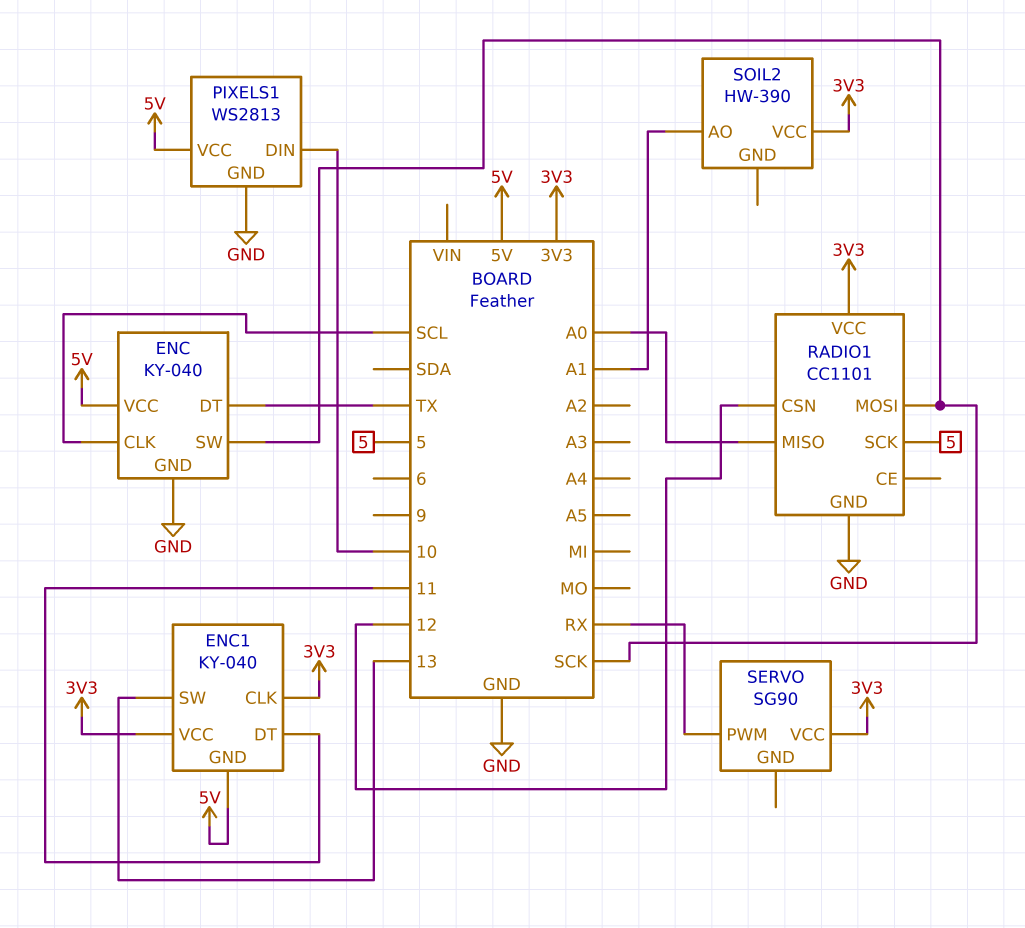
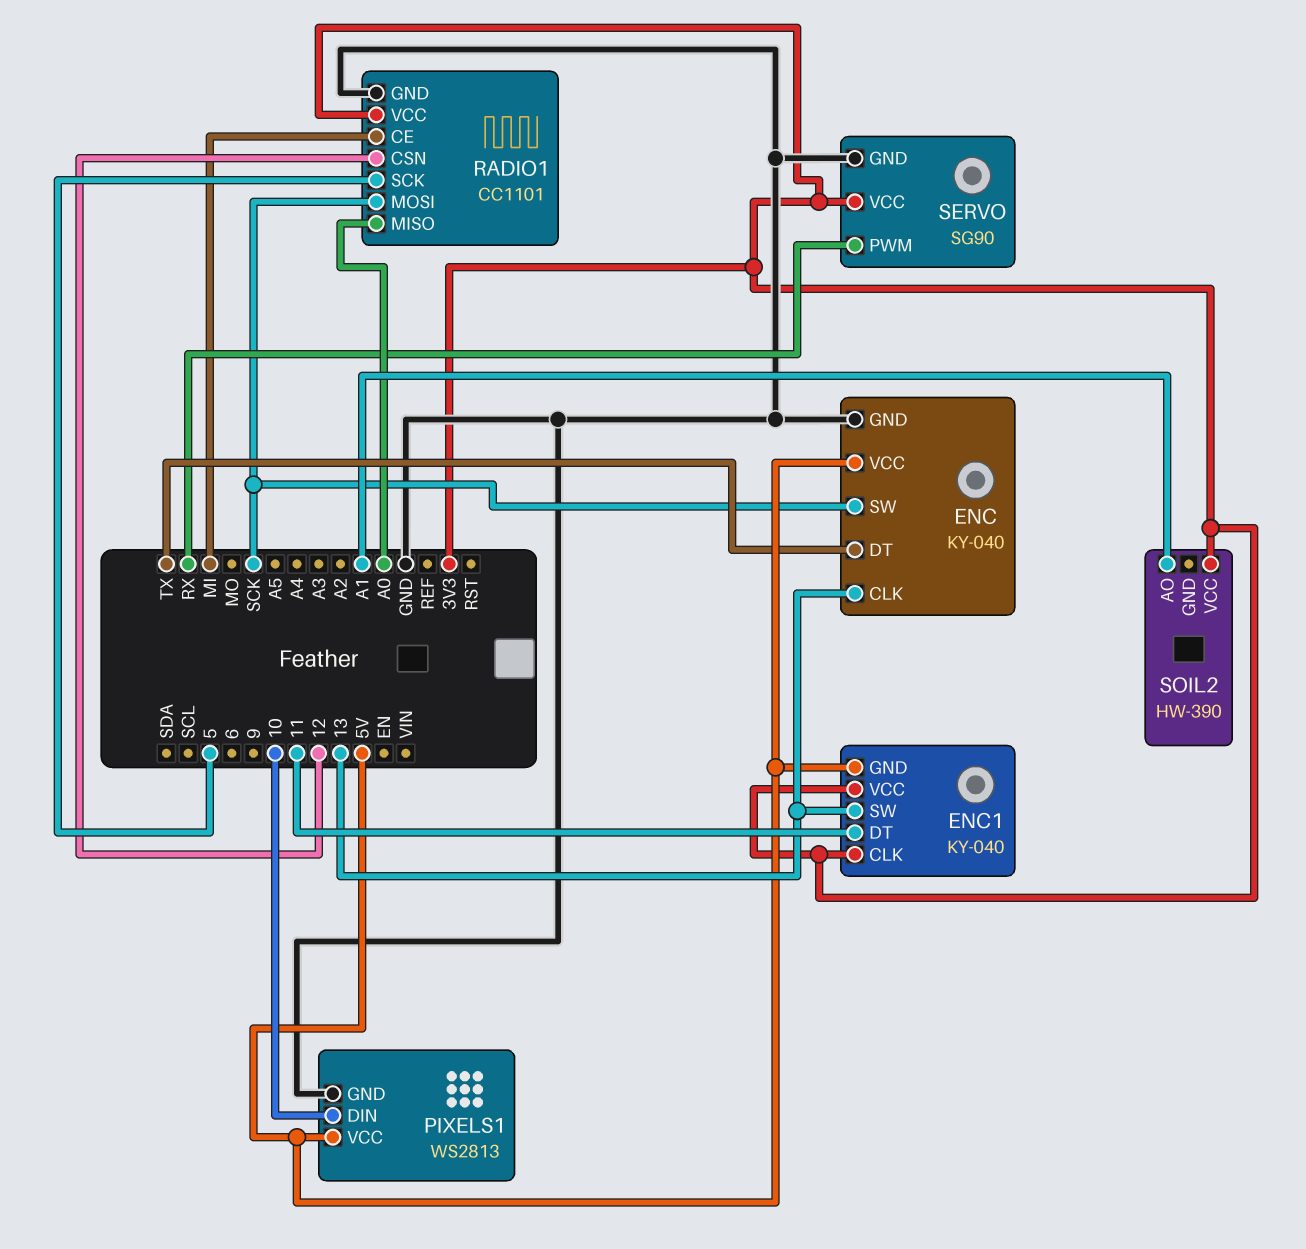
ENC pin CLK: SCL -> 13
RADIO1 pin CE: none -> MI
SERVO pin GND: none -> GND

